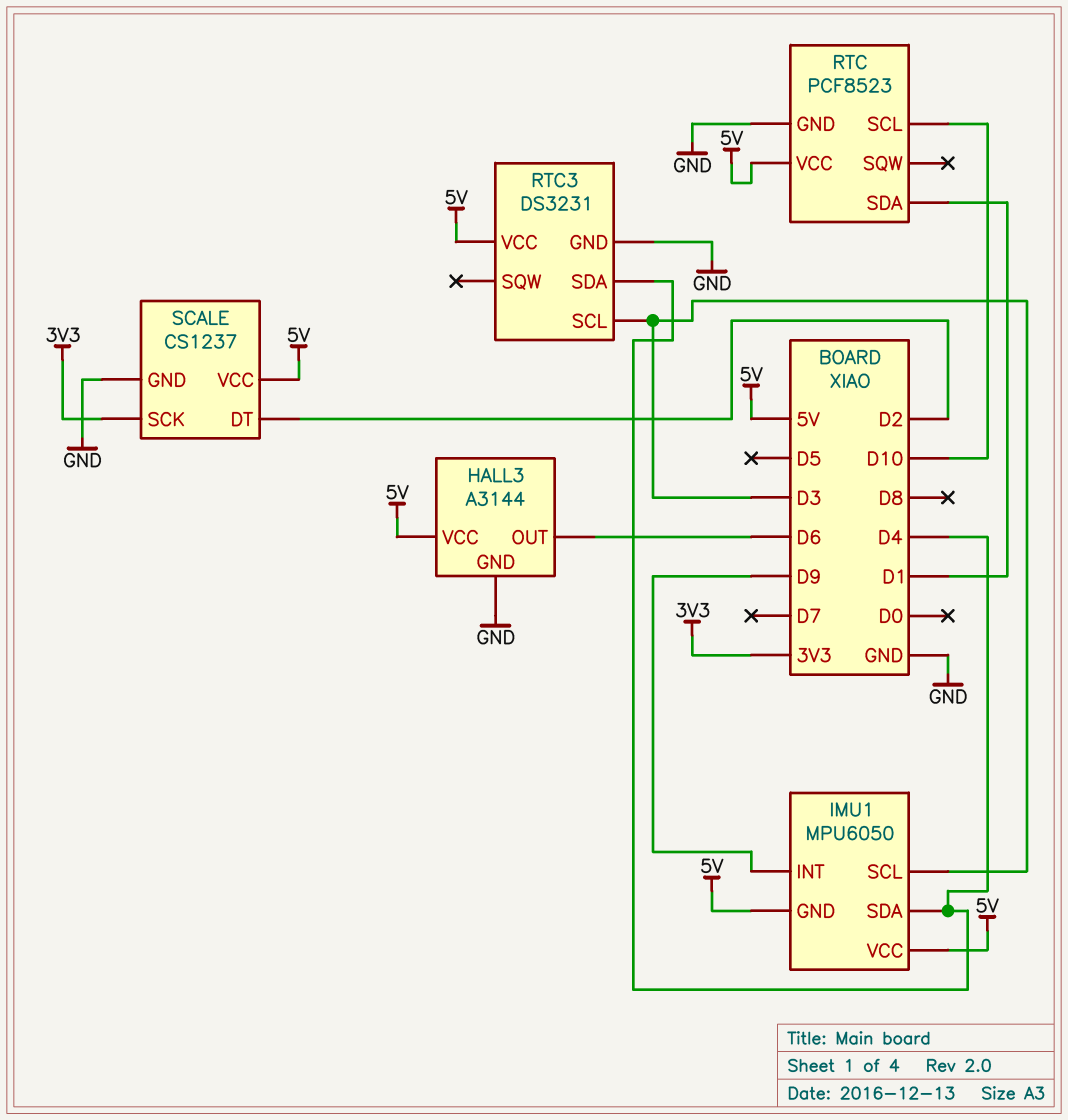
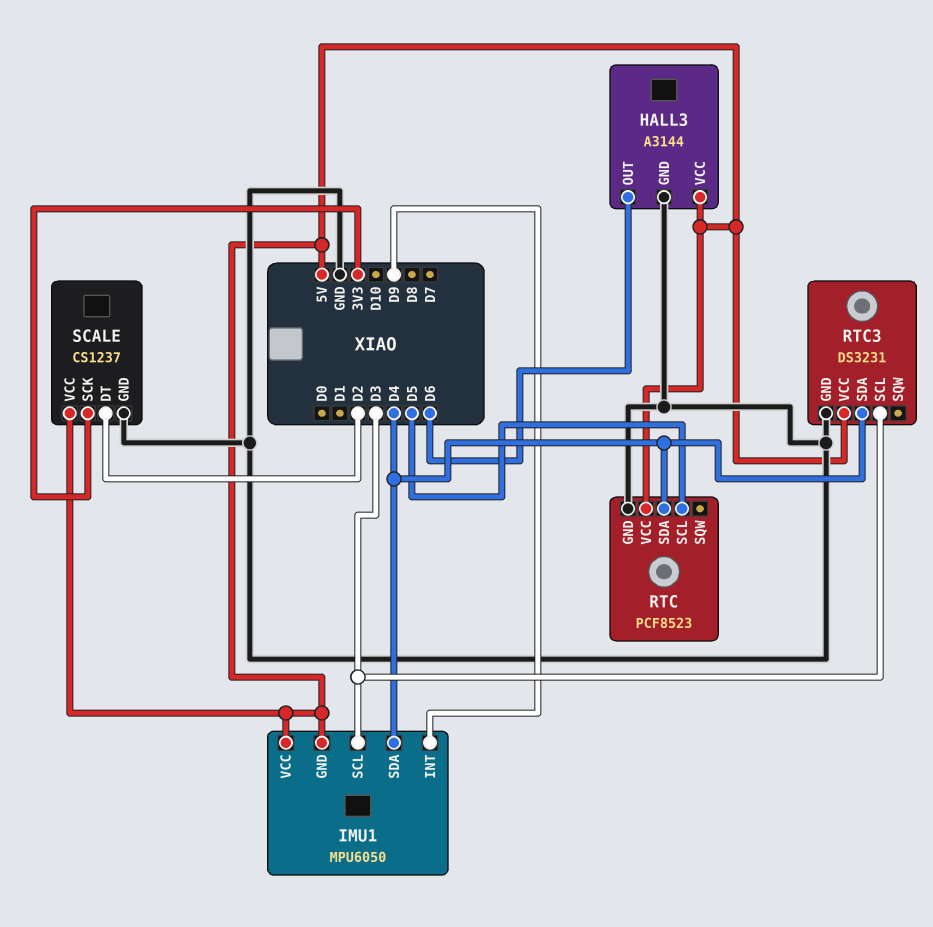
RTC pin SCL: D10 -> D5
RTC pin SDA: D1 -> D4

